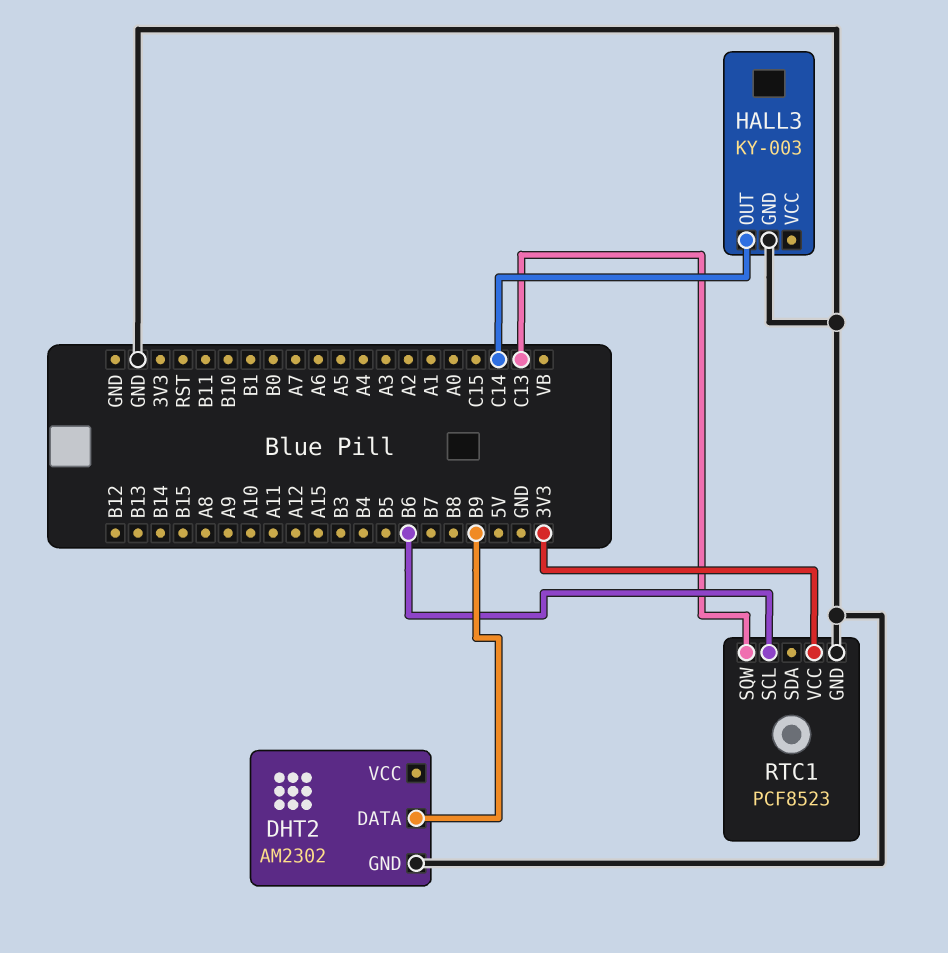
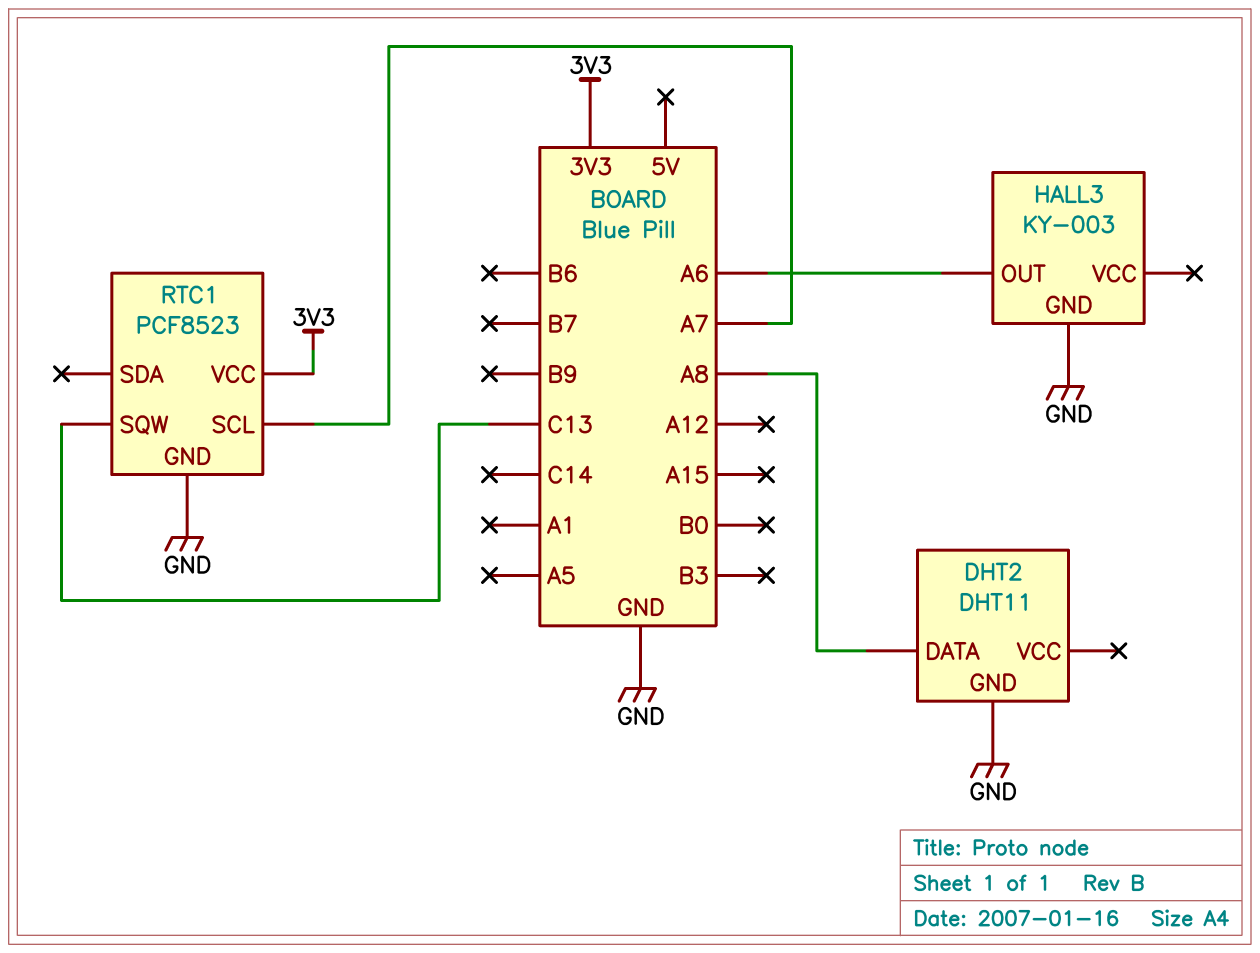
DHT2: AM2302 -> DHT11
DHT2 pin DATA: B9 -> A8
HALL3 pin OUT: C14 -> A6
RTC1 pin SCL: B6 -> A7

